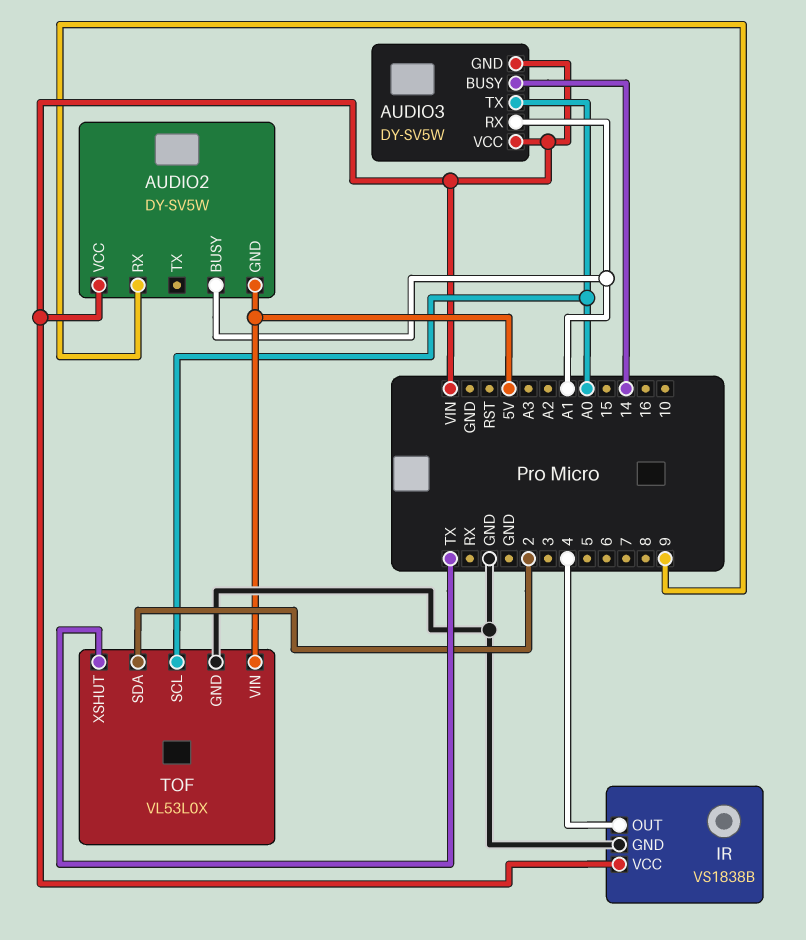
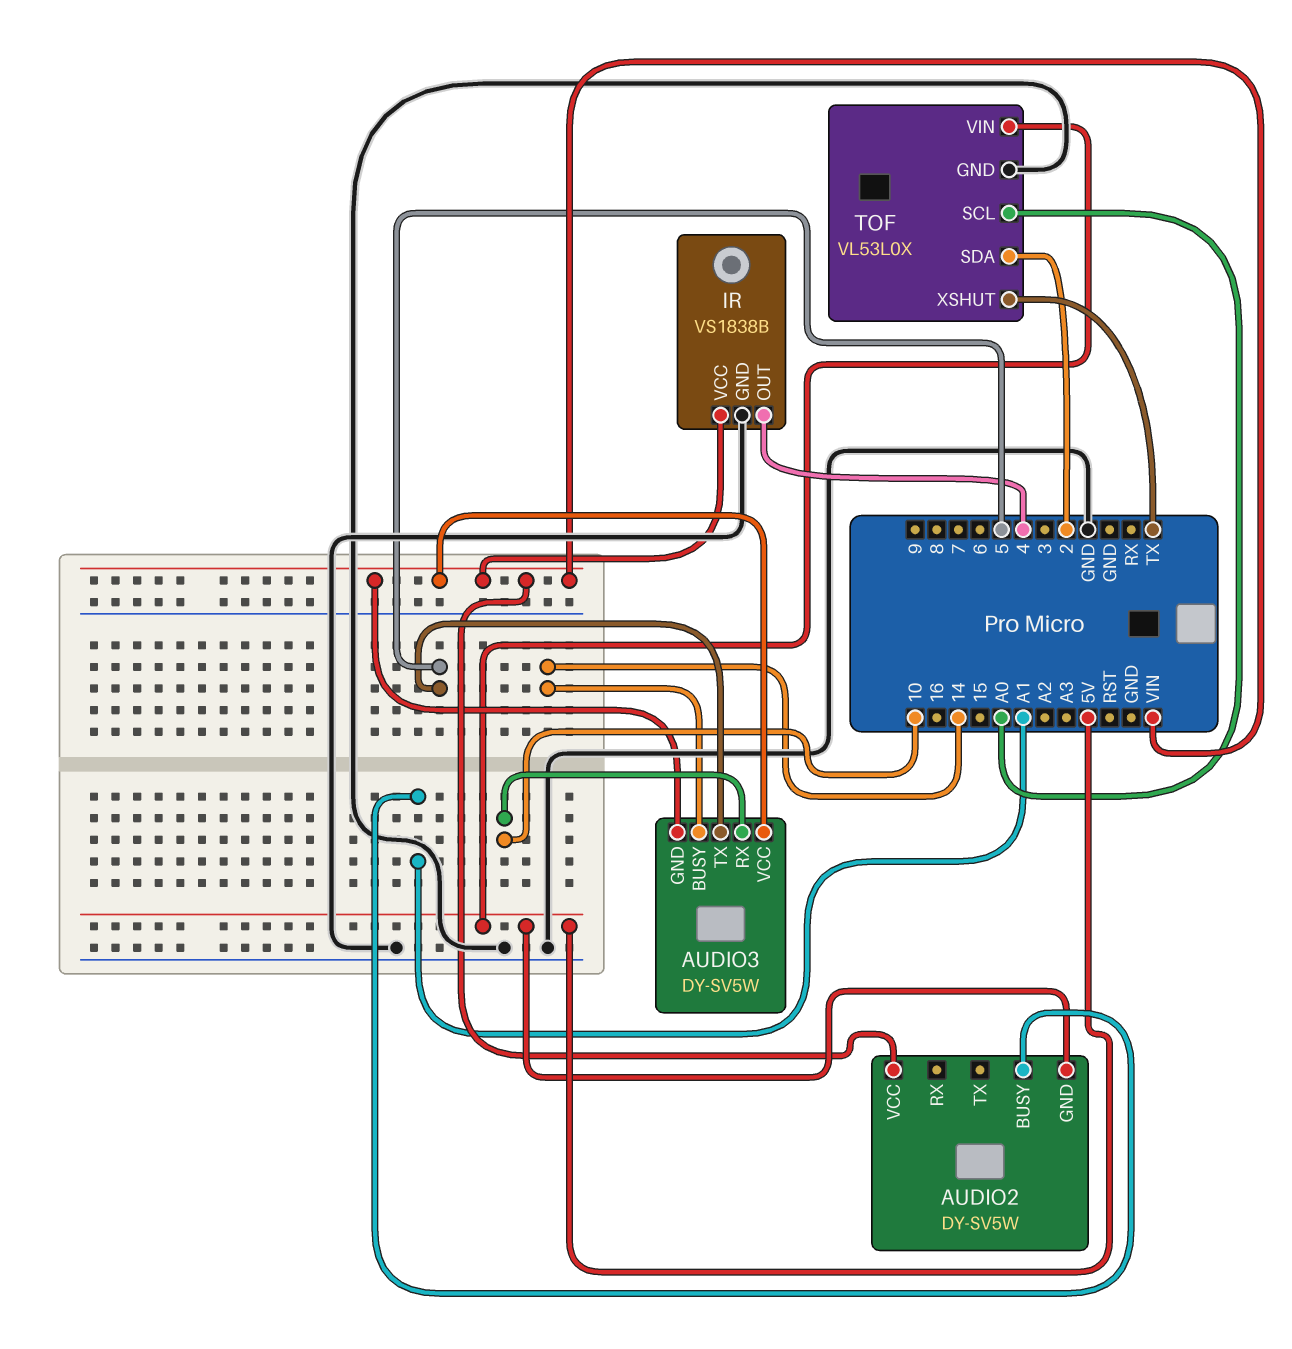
AUDIO2 pin RX: 9 -> none
AUDIO3 pin RX: A1 -> 10
AUDIO3 pin TX: A0 -> 5

